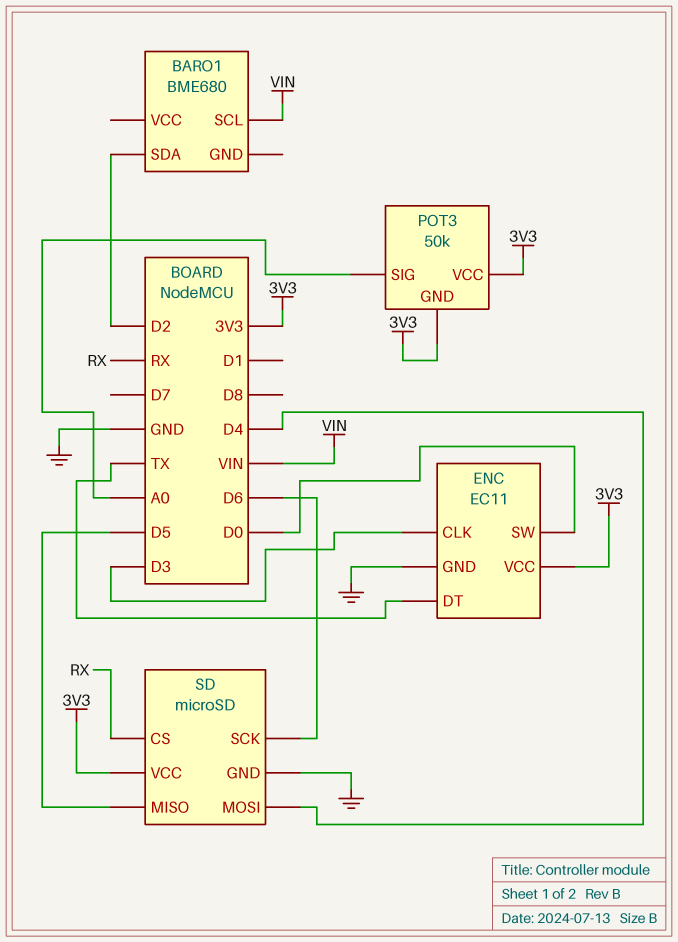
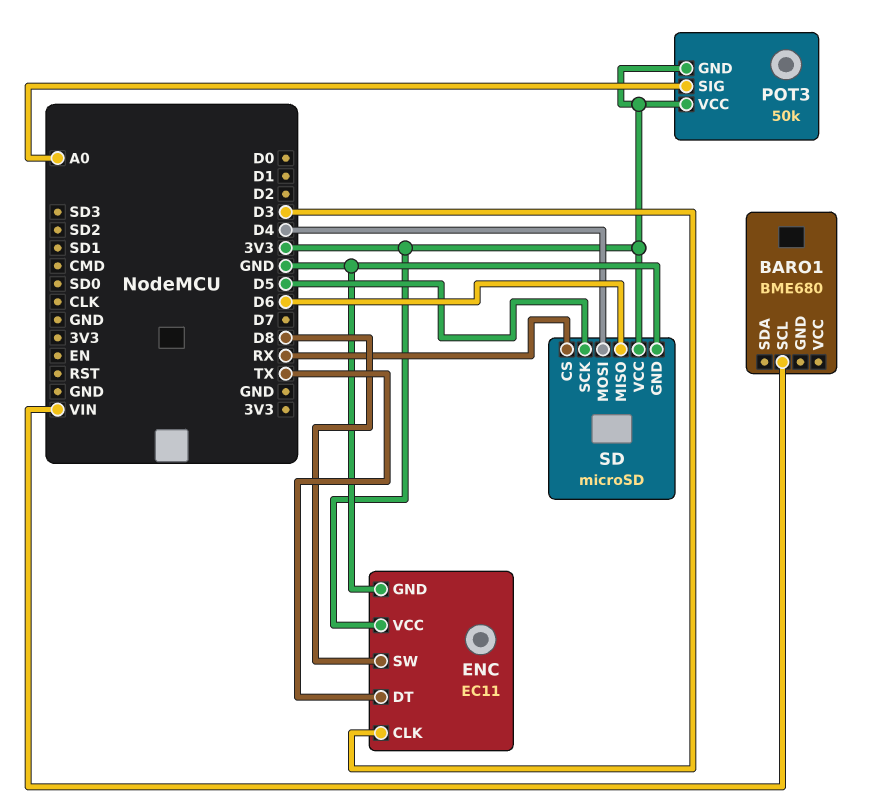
BARO1 pin SDA: D2 -> none
ENC pin SW: D0 -> D8
SD pin MISO: D5 -> D6
SD pin SCK: D6 -> D5

